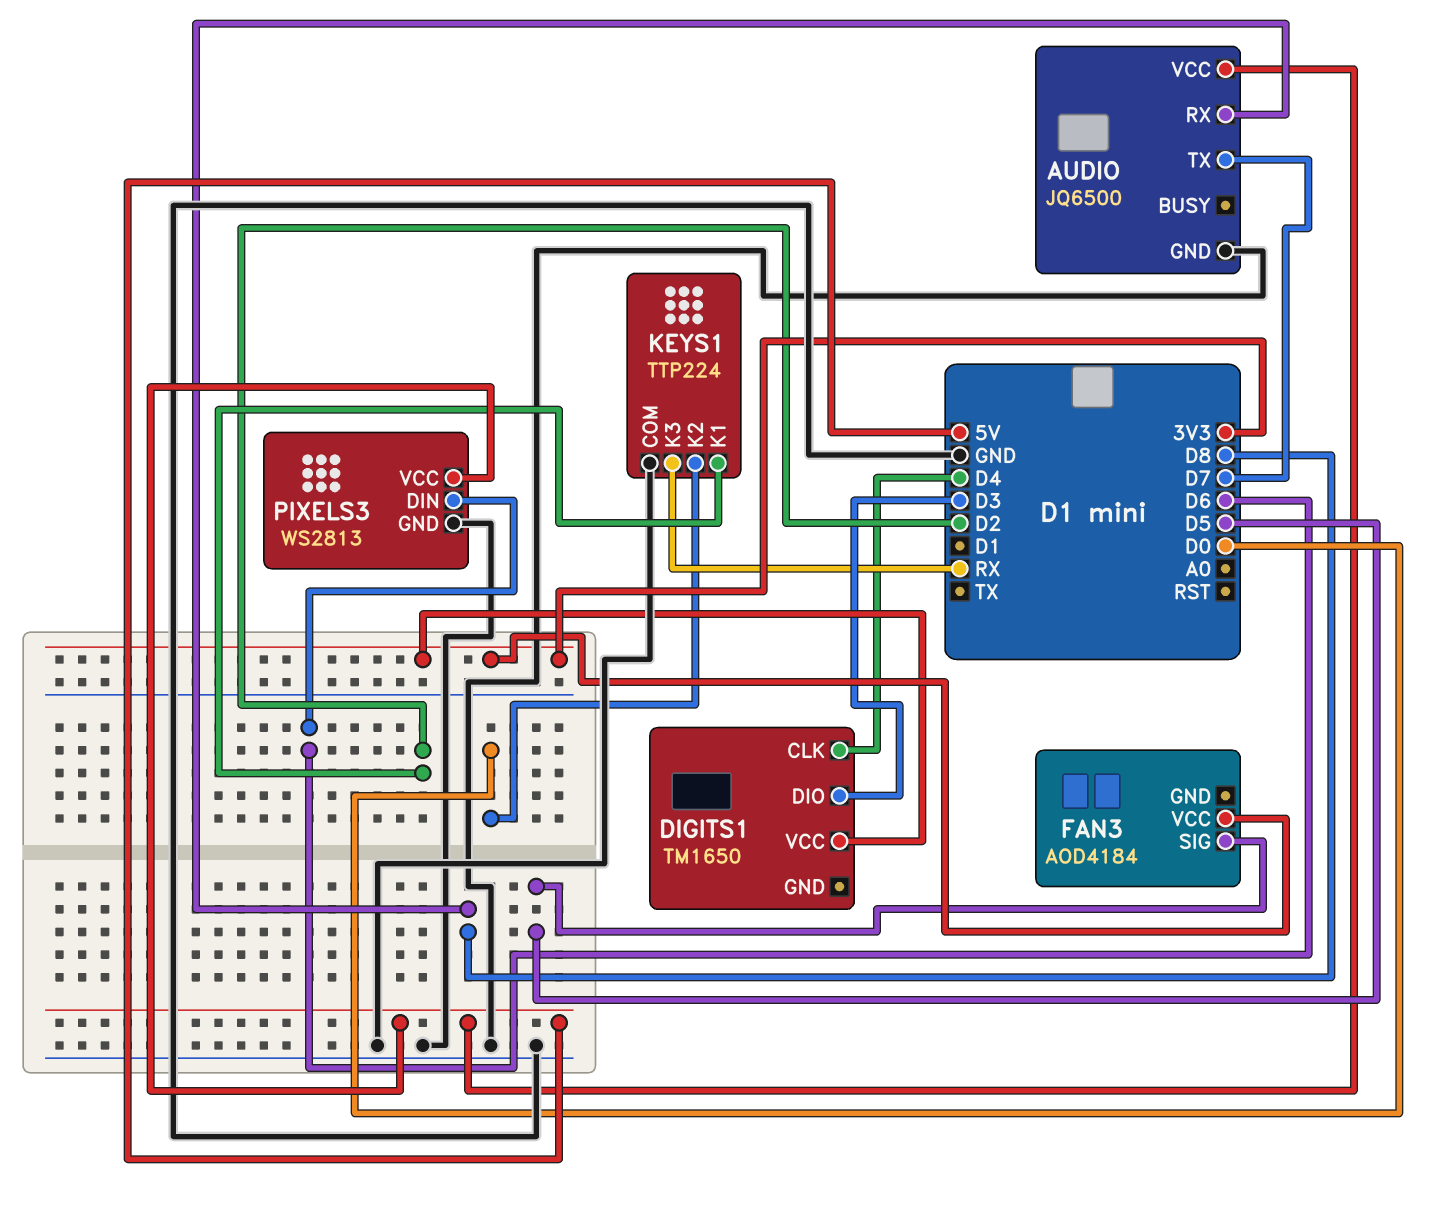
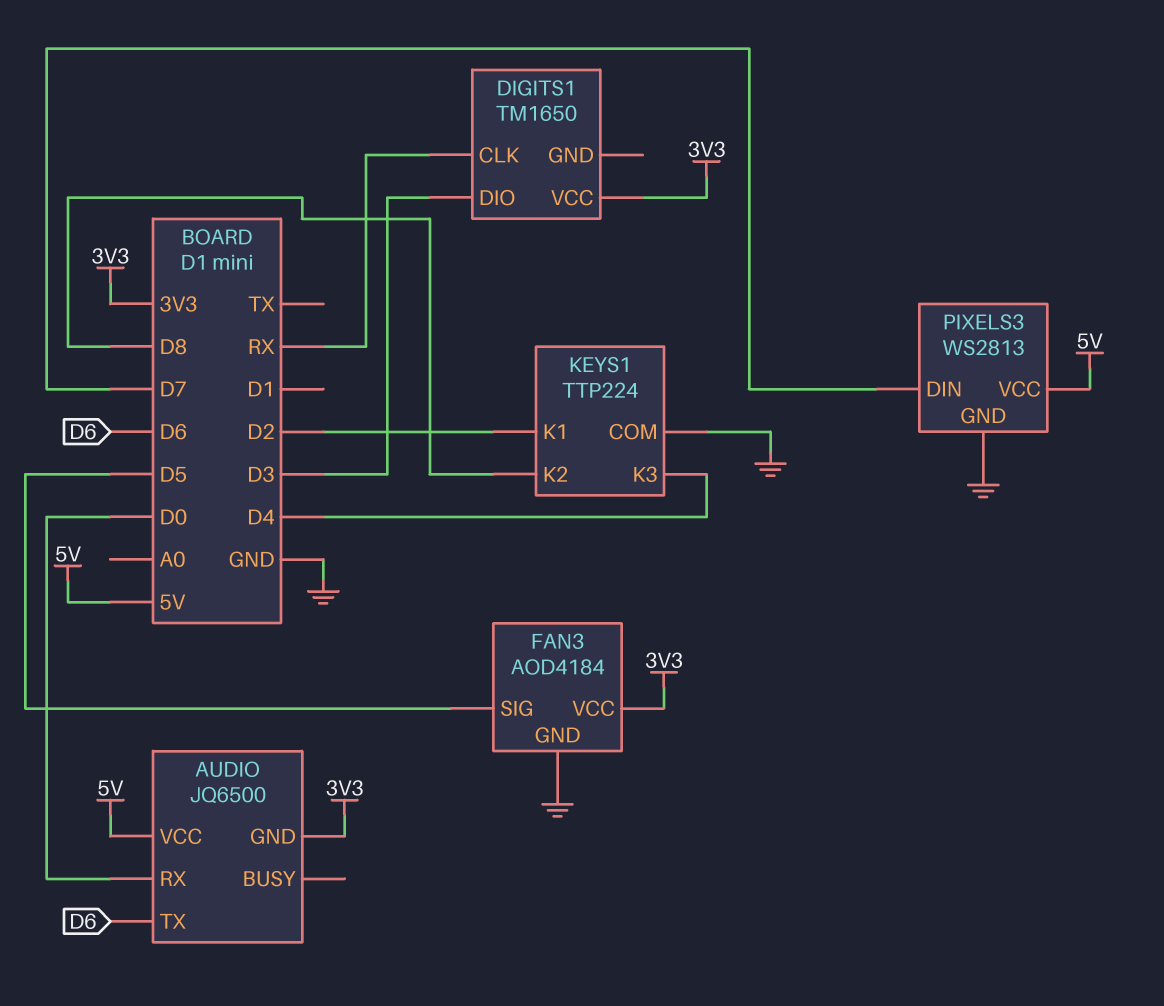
AUDIO pin GND: GND -> 3V3
AUDIO pin RX: D8 -> D0
AUDIO pin TX: D7 -> D6
DIGITS1 pin CLK: D4 -> RX
FAN3 pin GND: none -> GND
KEYS1 pin K2: D0 -> D8
KEYS1 pin K3: RX -> D4
PIXELS3 pin DIN: D6 -> D7

